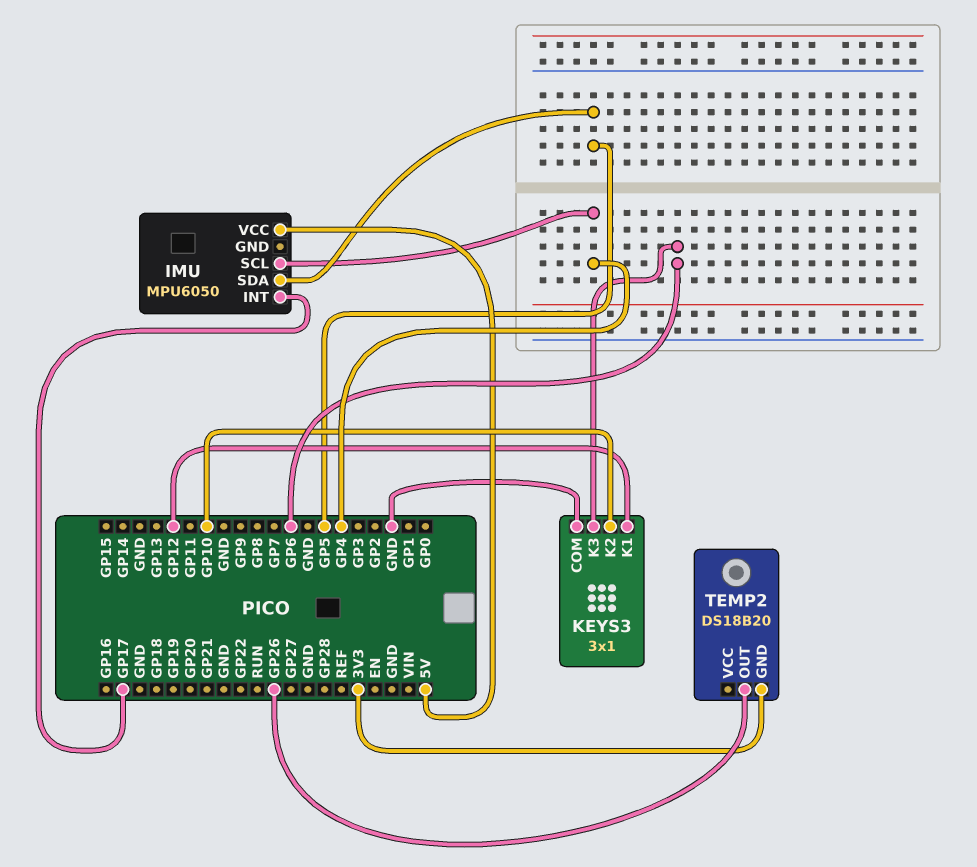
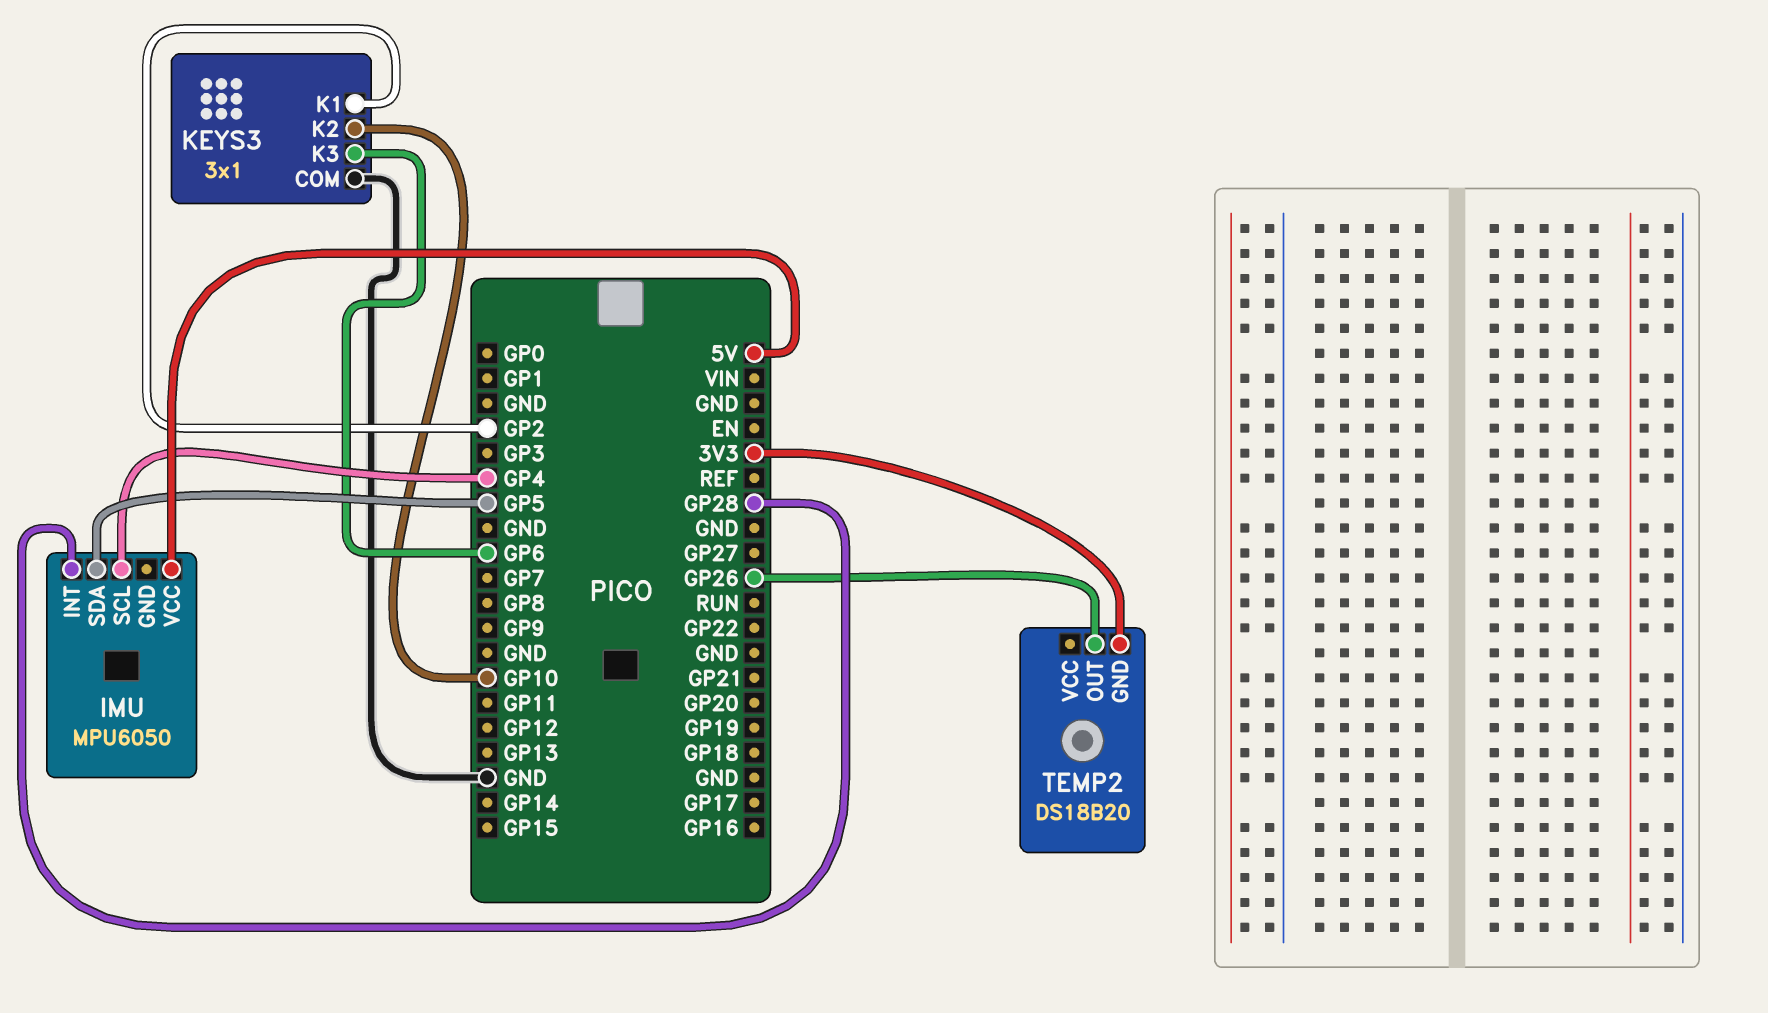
IMU pin INT: GP17 -> GP28
KEYS3 pin K1: GP12 -> GP2

